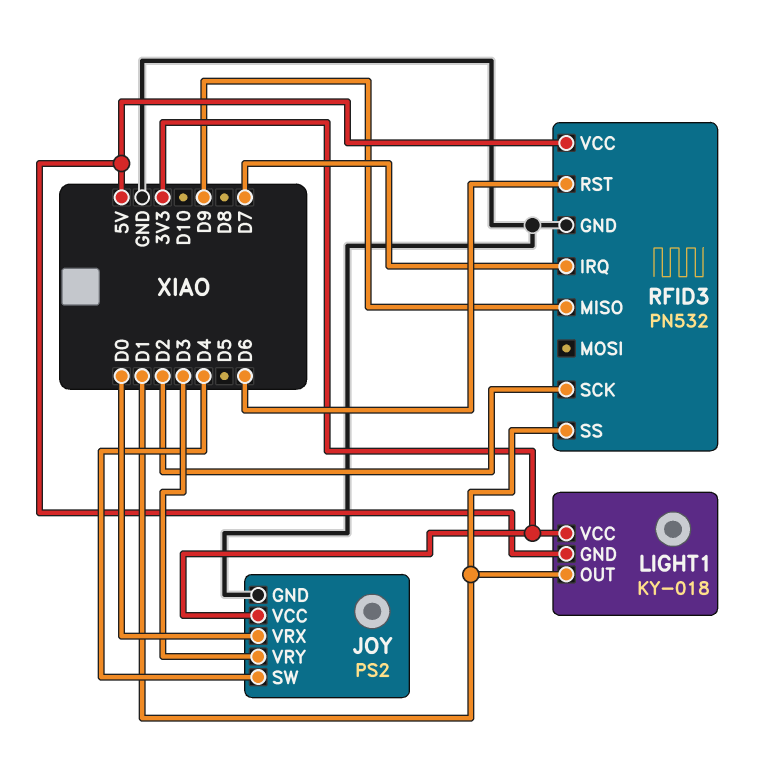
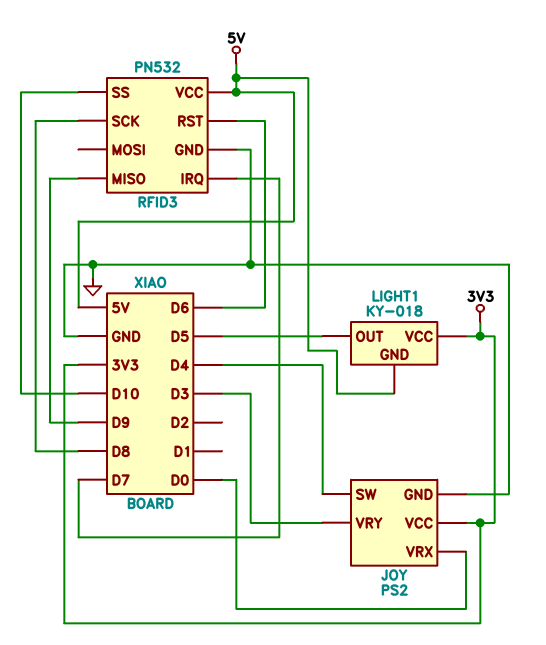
LIGHT1 pin OUT: D1 -> D5
RFID3 pin SCK: D2 -> D8
RFID3 pin SS: D1 -> D10

